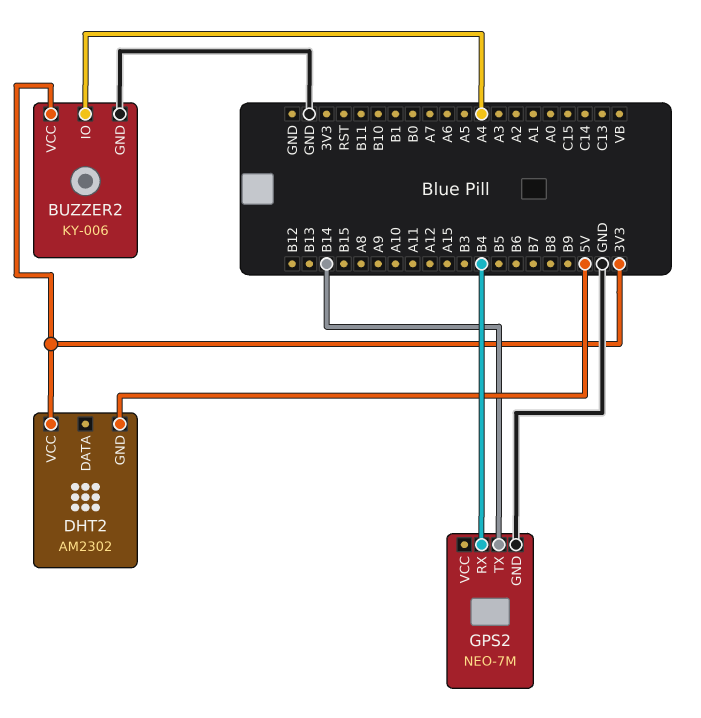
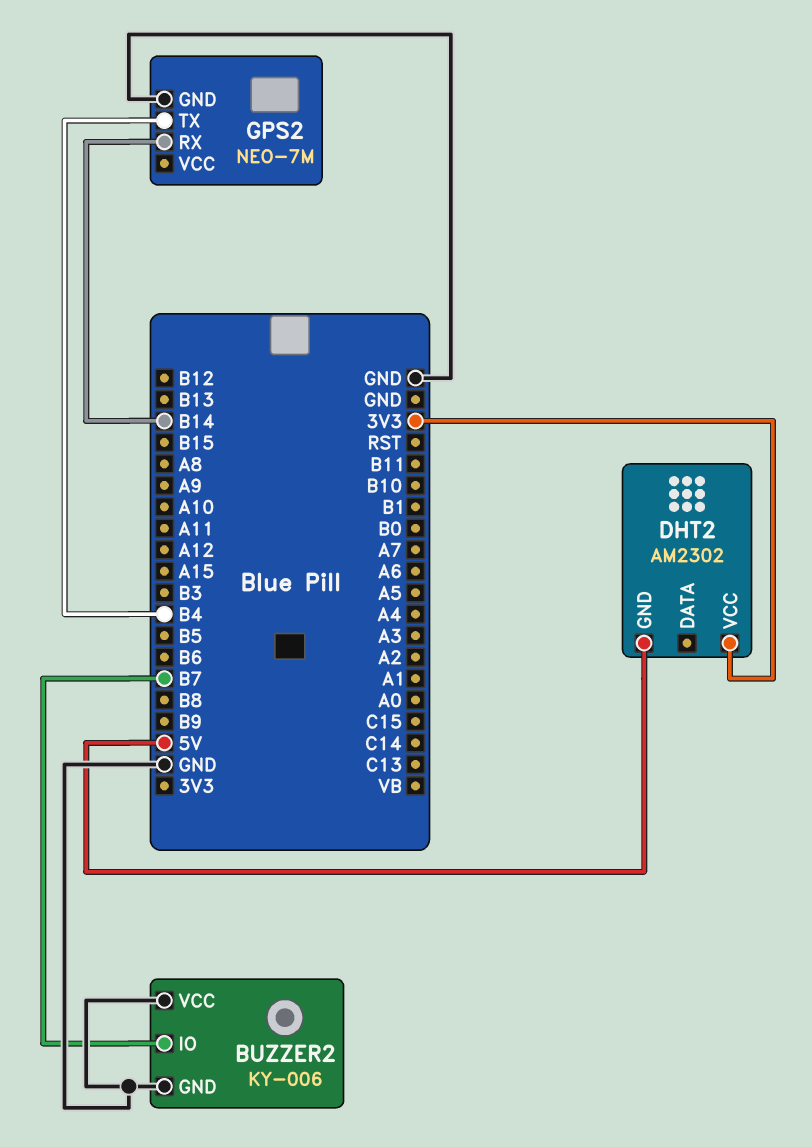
BUZZER2 pin IO: A4 -> B7
BUZZER2 pin VCC: 3V3 -> GND
GPS2 pin RX: B4 -> B14
GPS2 pin TX: B14 -> B4

